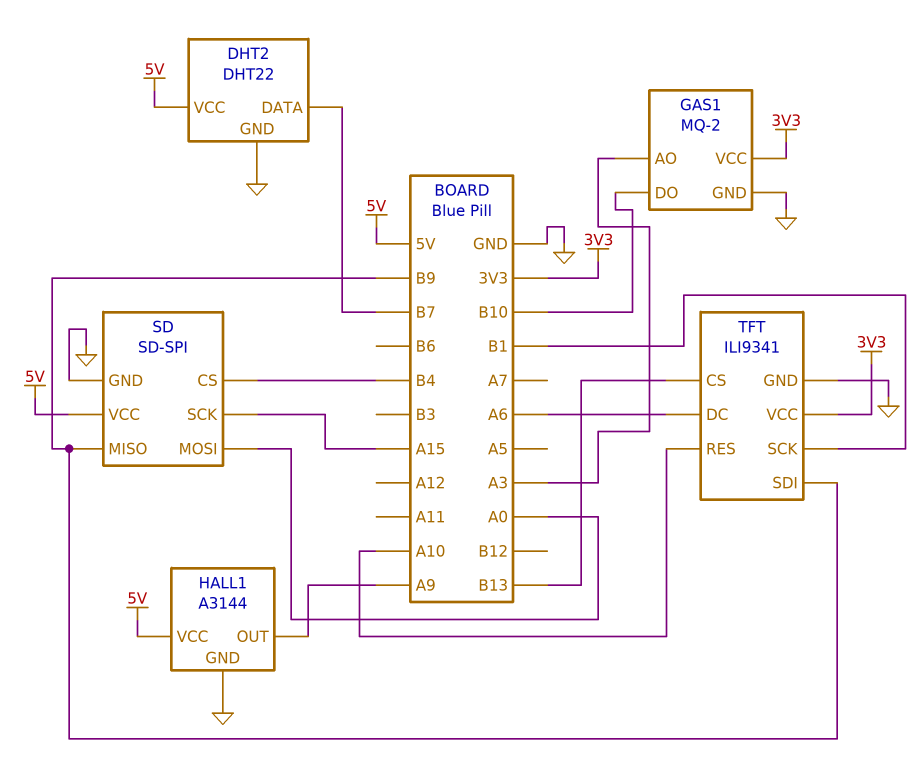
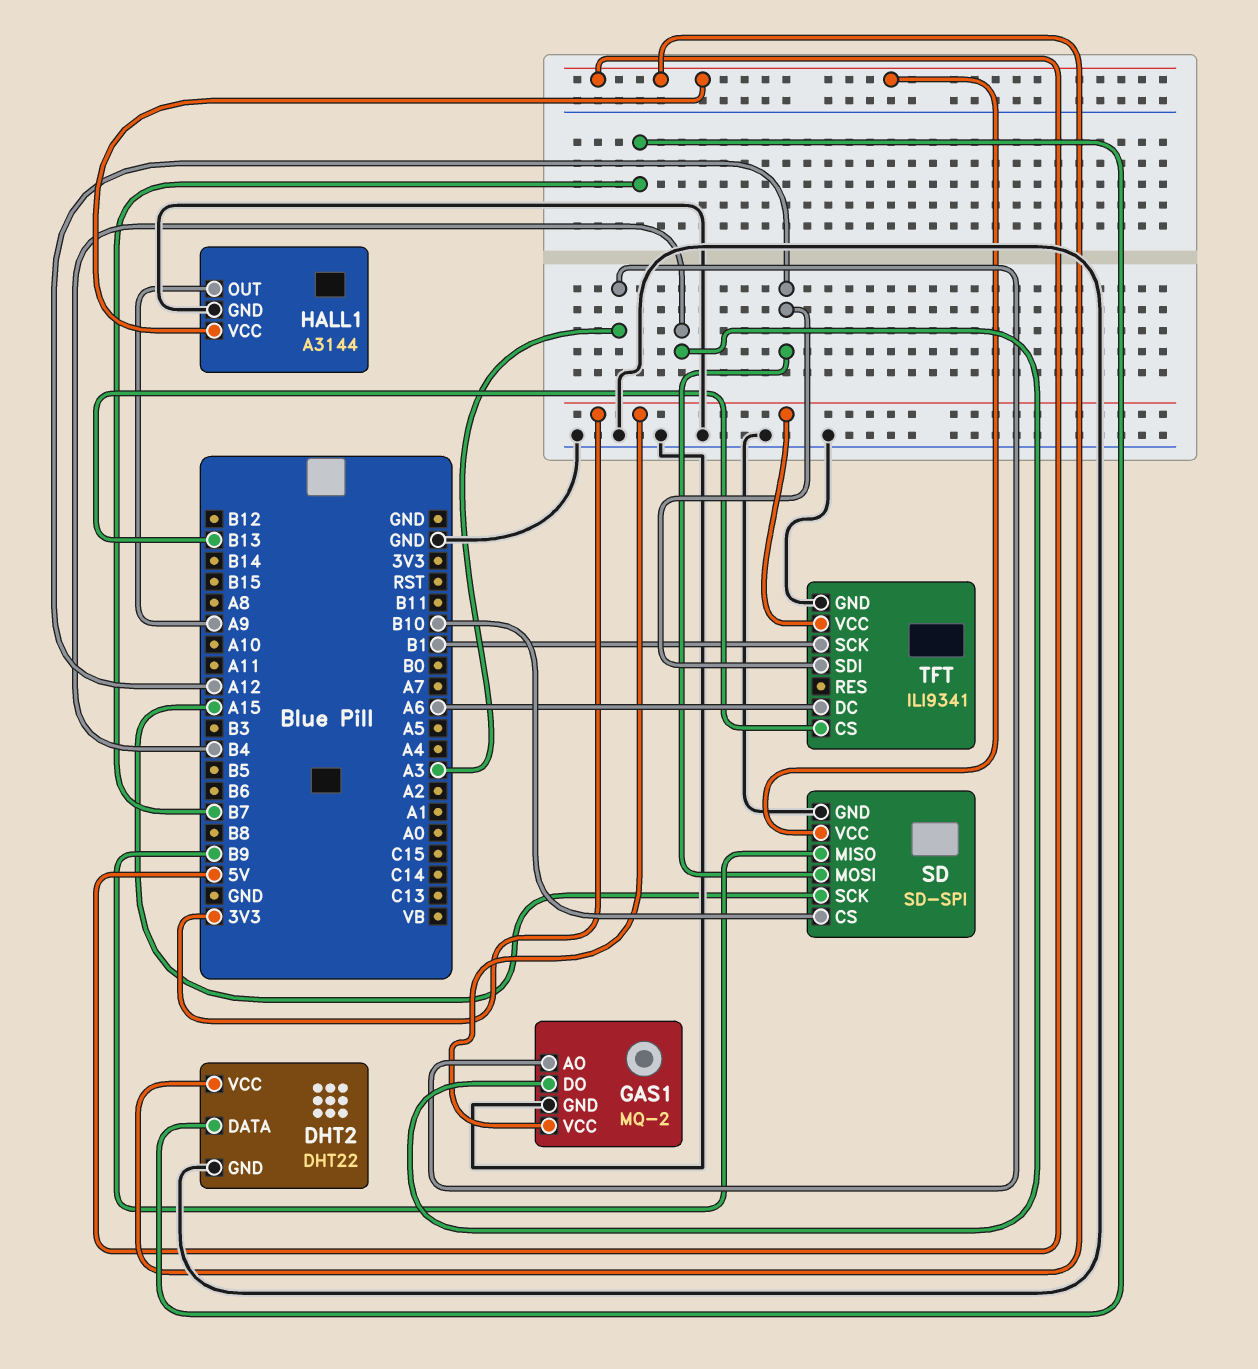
GAS1 pin DO: B10 -> B4
SD pin CS: B4 -> B10
SD pin MOSI: A0 -> A12
TFT pin RES: A10 -> none
TFT pin SDI: B9 -> A12

